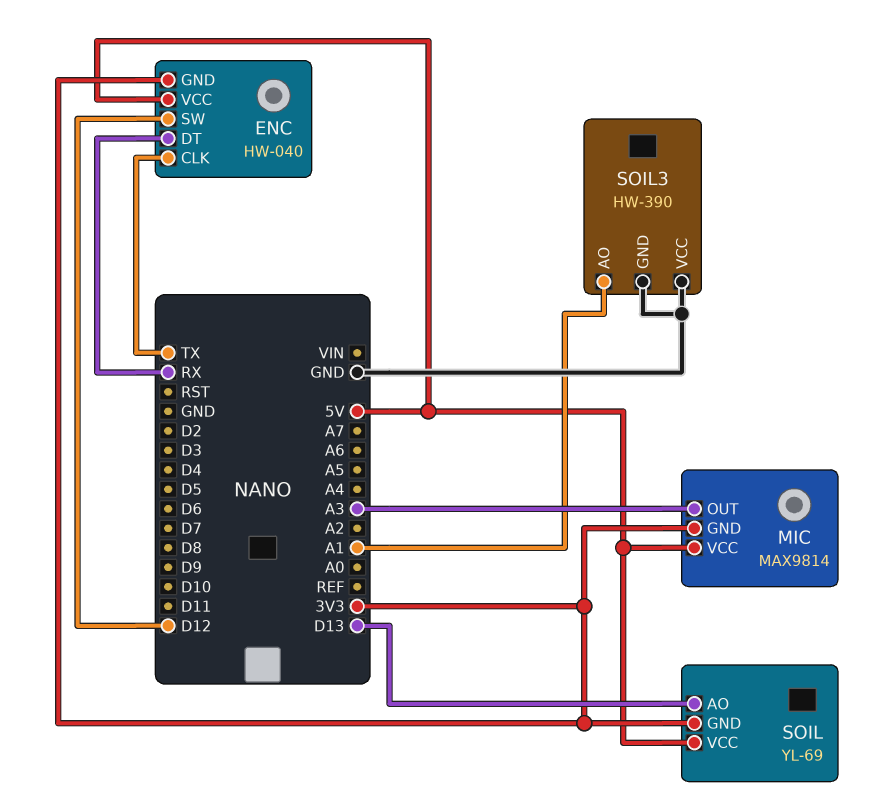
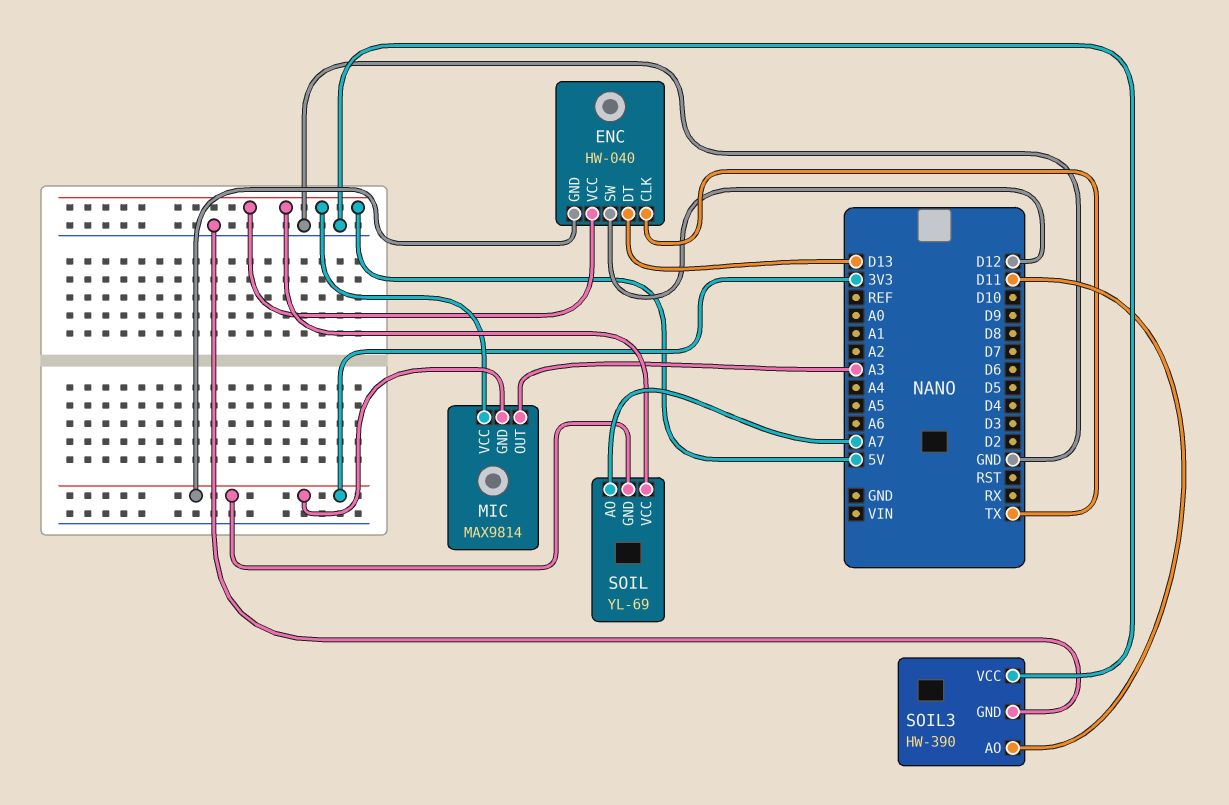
ENC pin DT: RX -> D13
SOIL pin AO: D13 -> A7
SOIL3 pin AO: A1 -> D11

